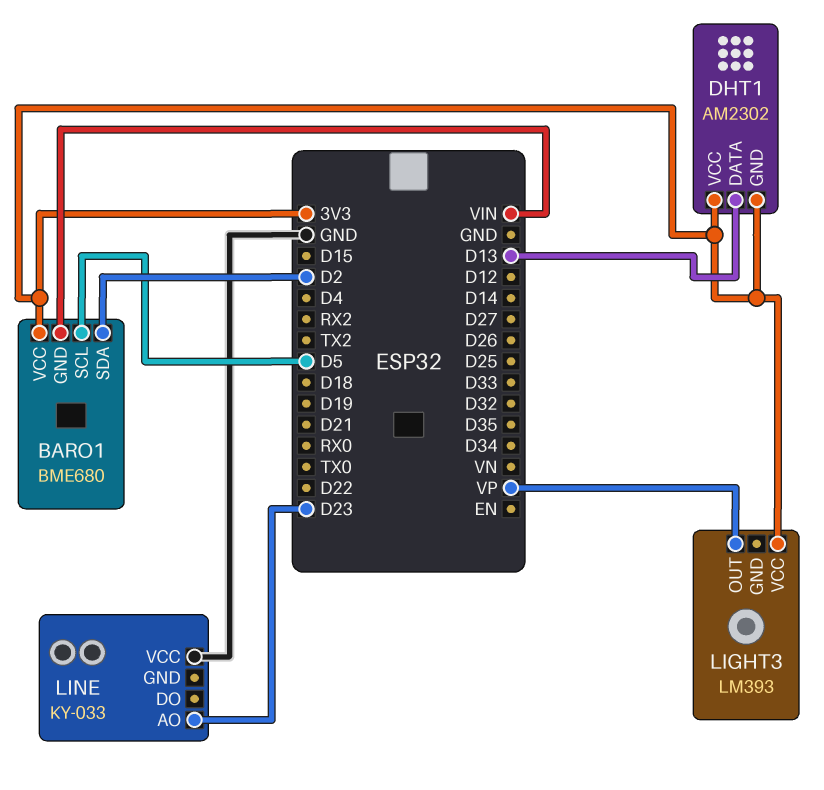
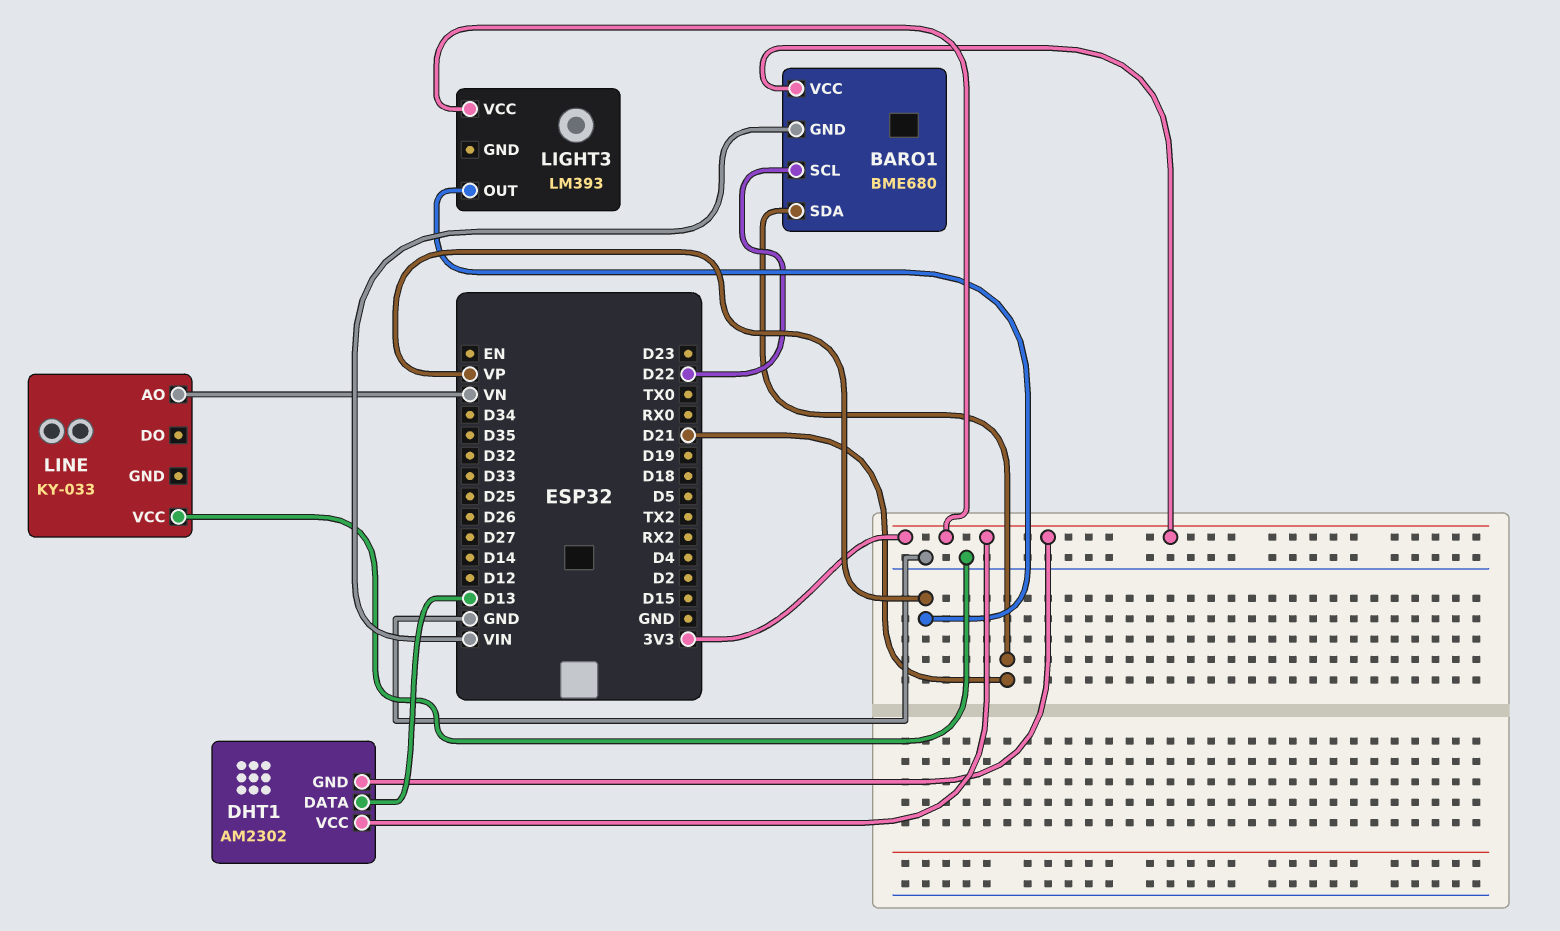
BARO1 pin SCL: D5 -> D22
BARO1 pin SDA: D2 -> D21
LINE pin AO: D23 -> VN

